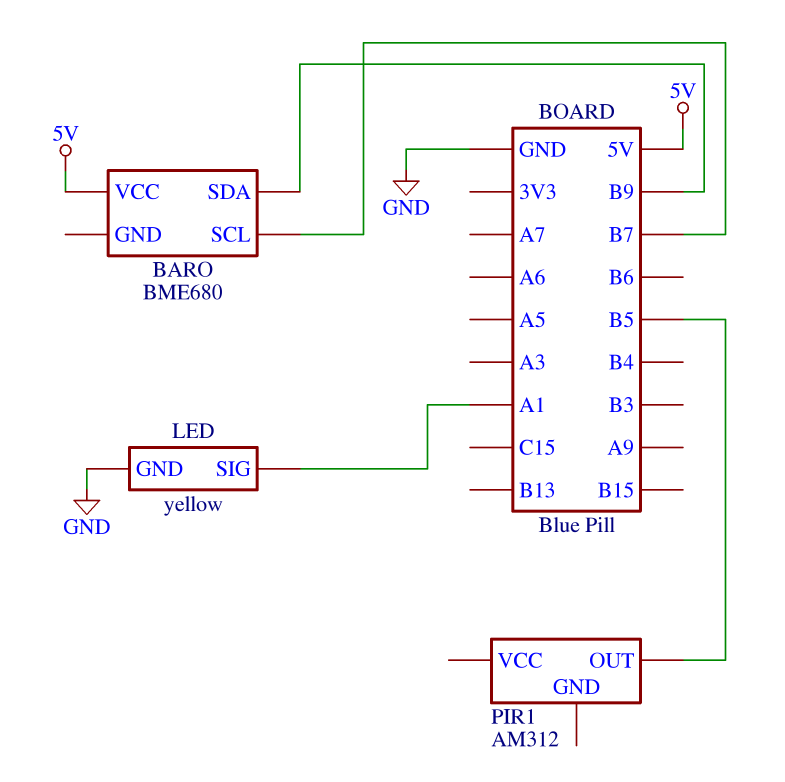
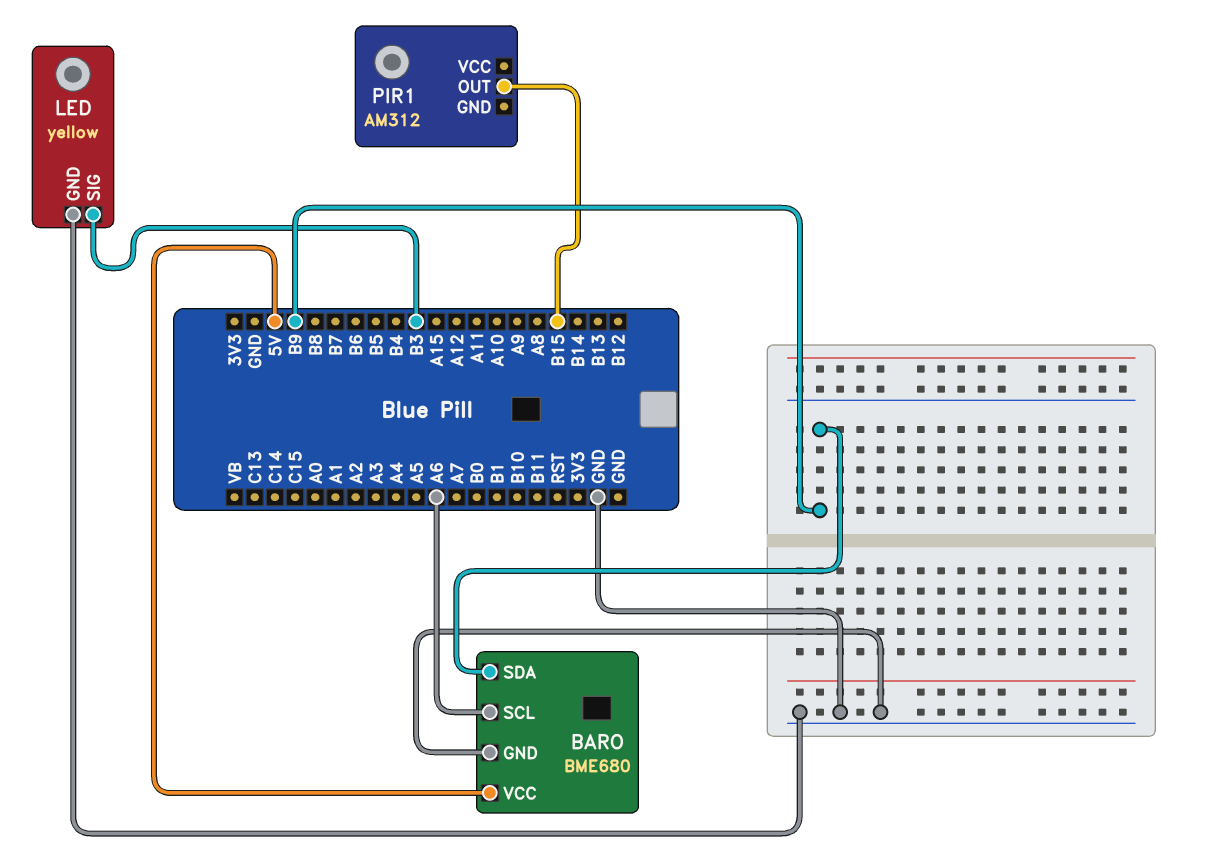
BARO pin GND: none -> GND
BARO pin SCL: B7 -> A6
LED pin SIG: A1 -> B3
PIR1 pin OUT: B5 -> B15

